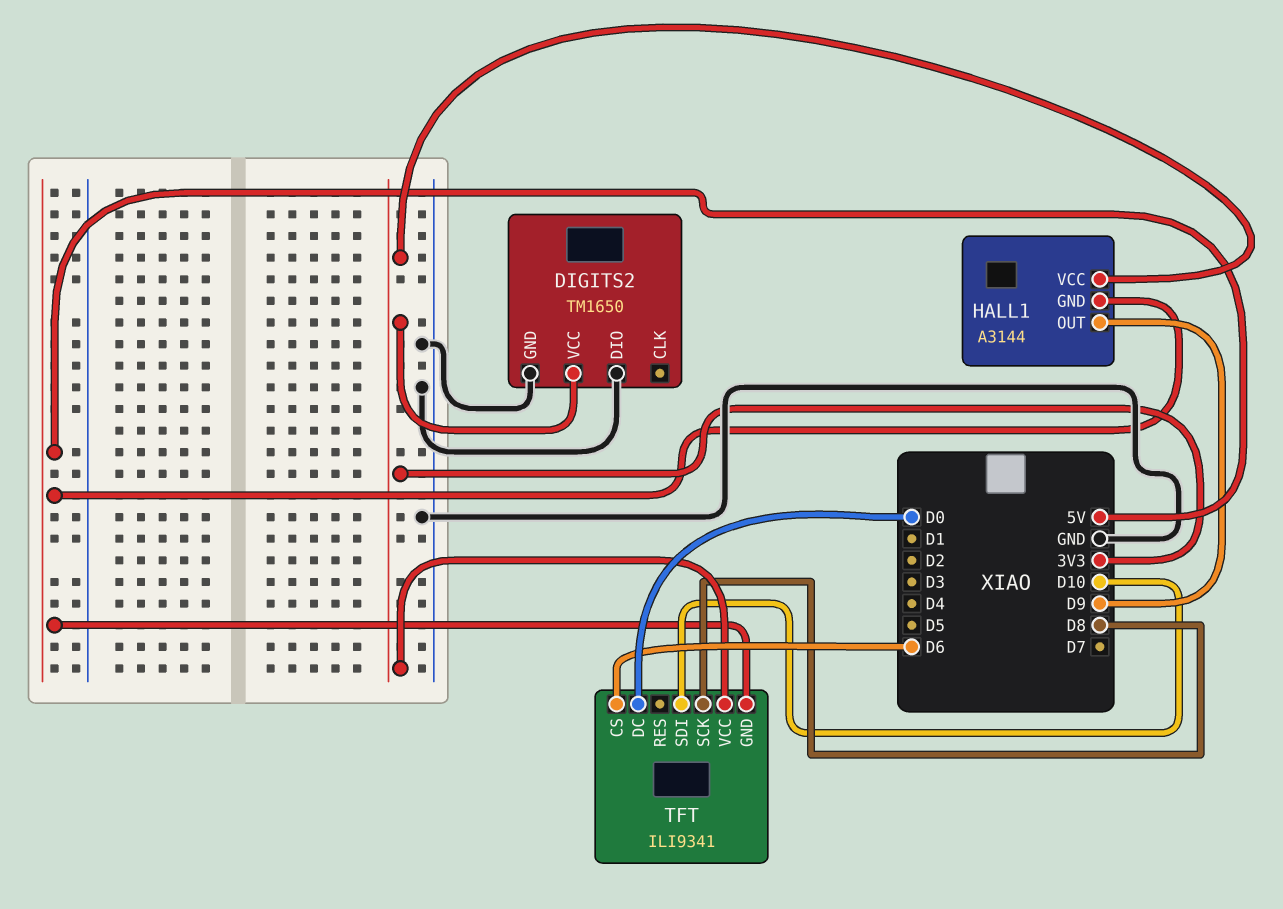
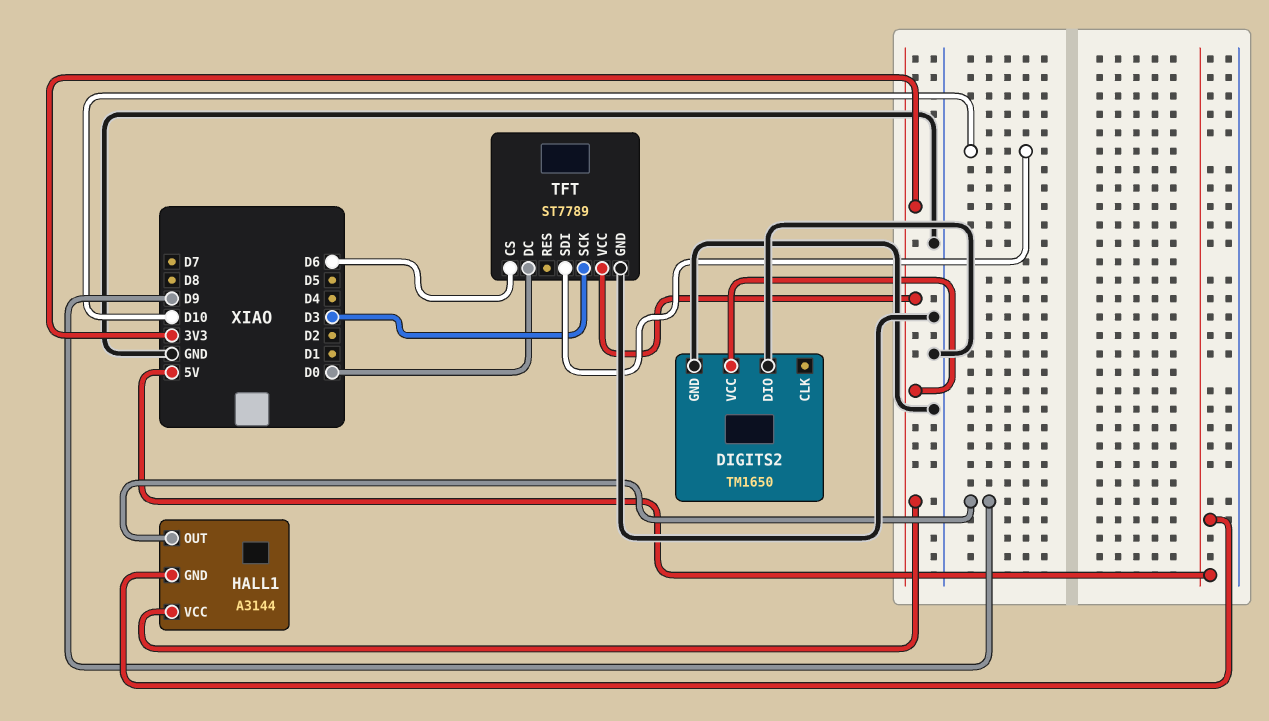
TFT: ILI9341 -> ST7789
TFT pin GND: 5V -> GND
TFT pin SCK: D8 -> D3

